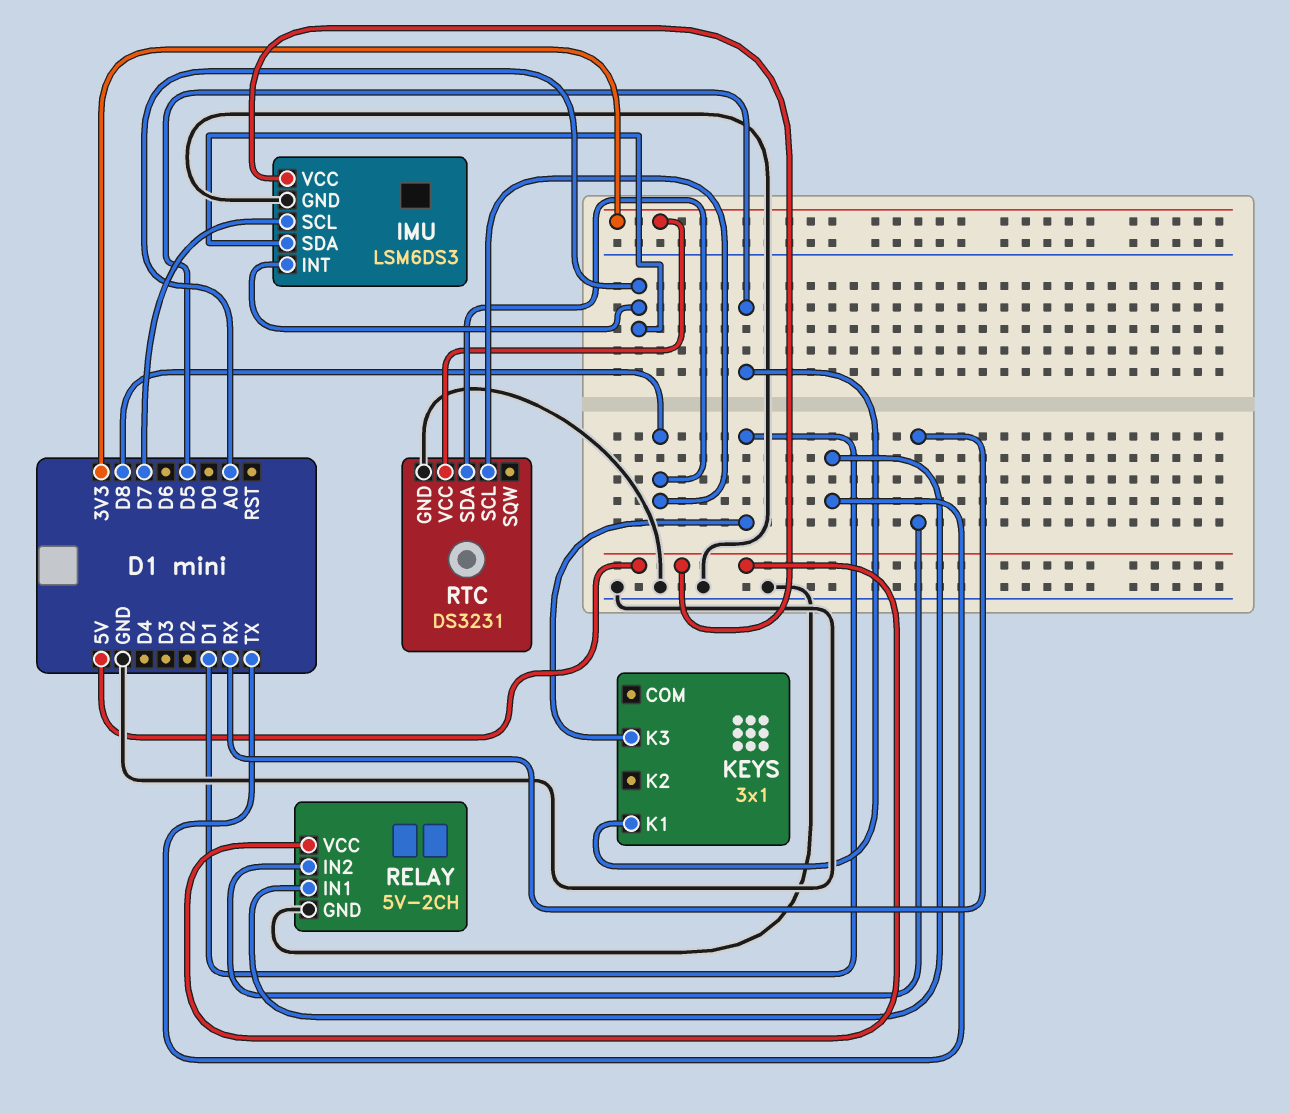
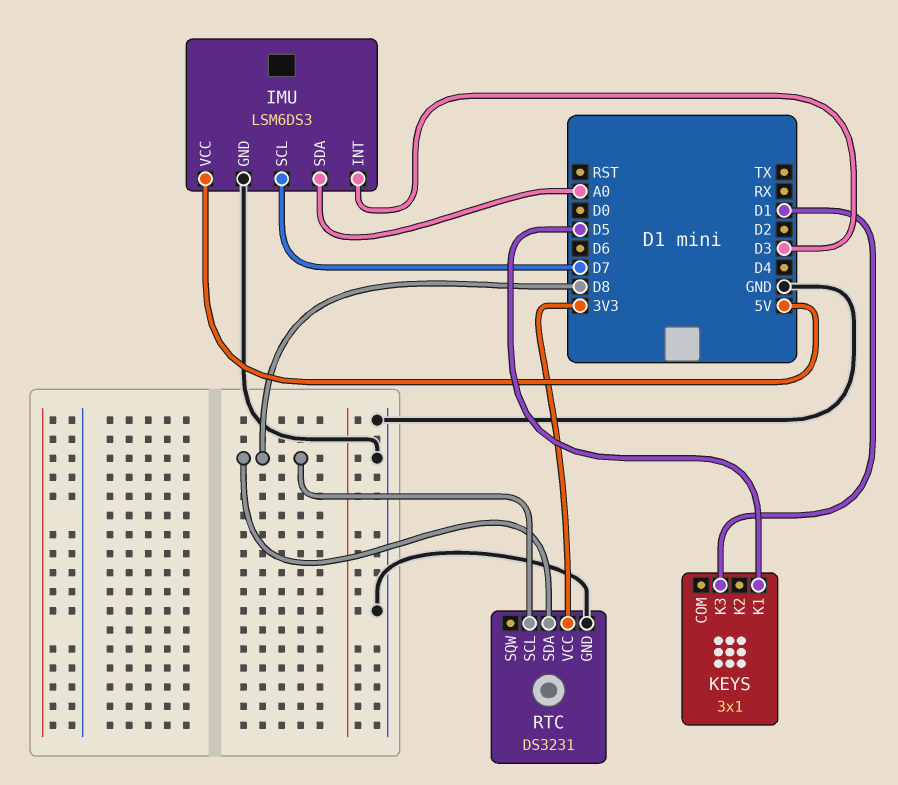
IMU pin INT: A0 -> D3
RELAY: 5V-2CH -> none
RELAY pin GND: GND -> none
RELAY pin IN1: TX -> none
RELAY pin IN2: RX -> none
RELAY pin VCC: 5V -> none

